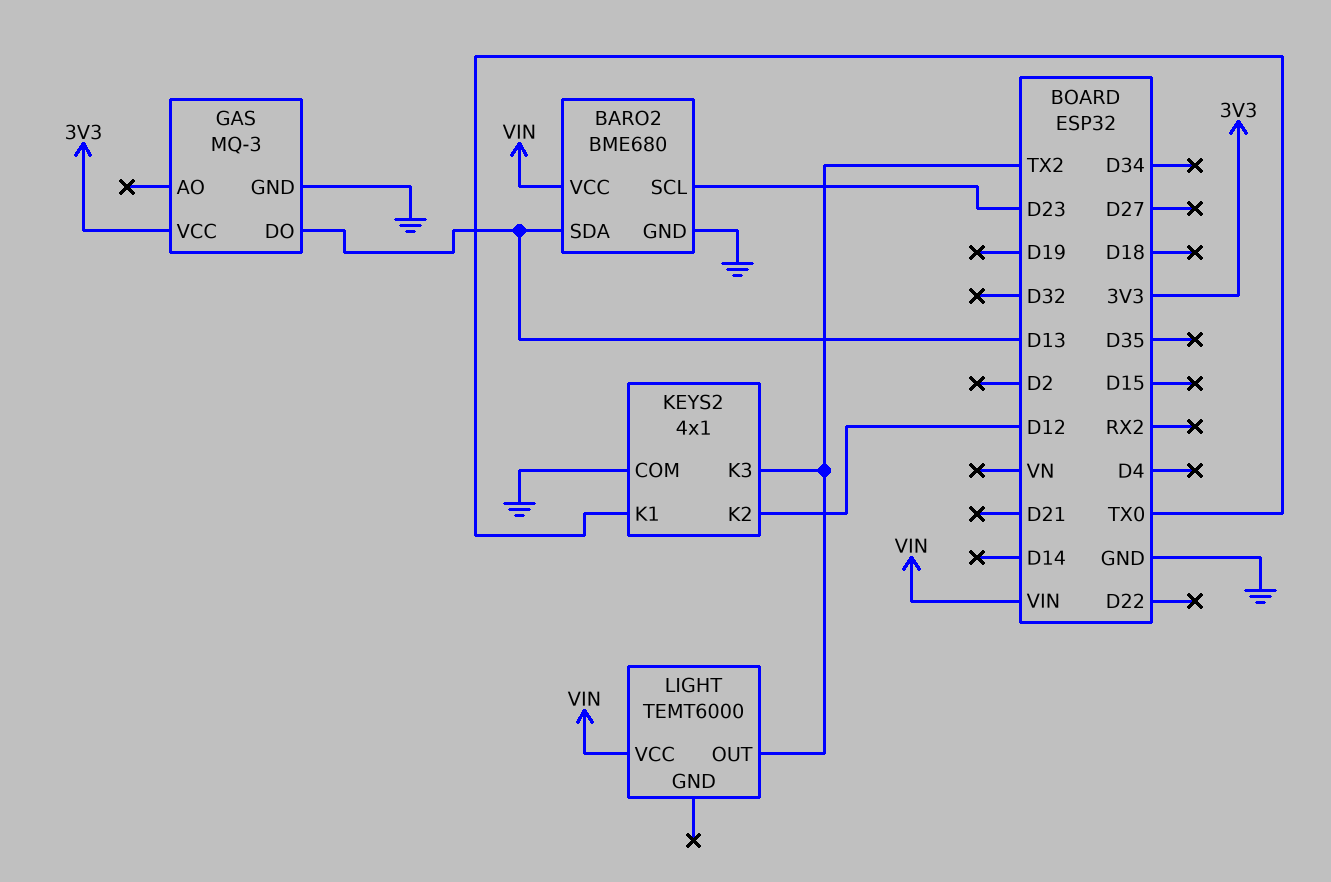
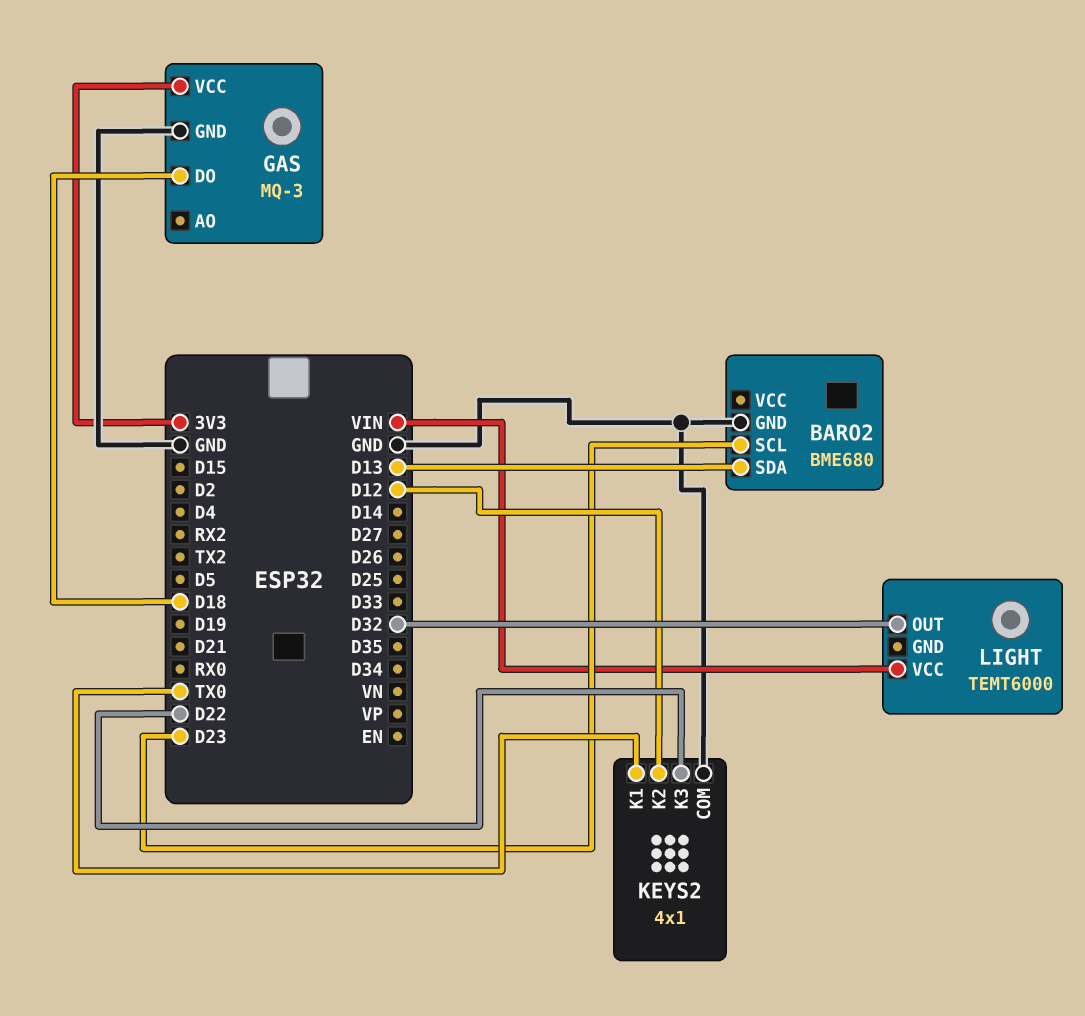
BARO2 pin VCC: VIN -> none
GAS pin DO: D13 -> D18
KEYS2 pin K3: TX2 -> D22
LIGHT pin OUT: TX2 -> D32

